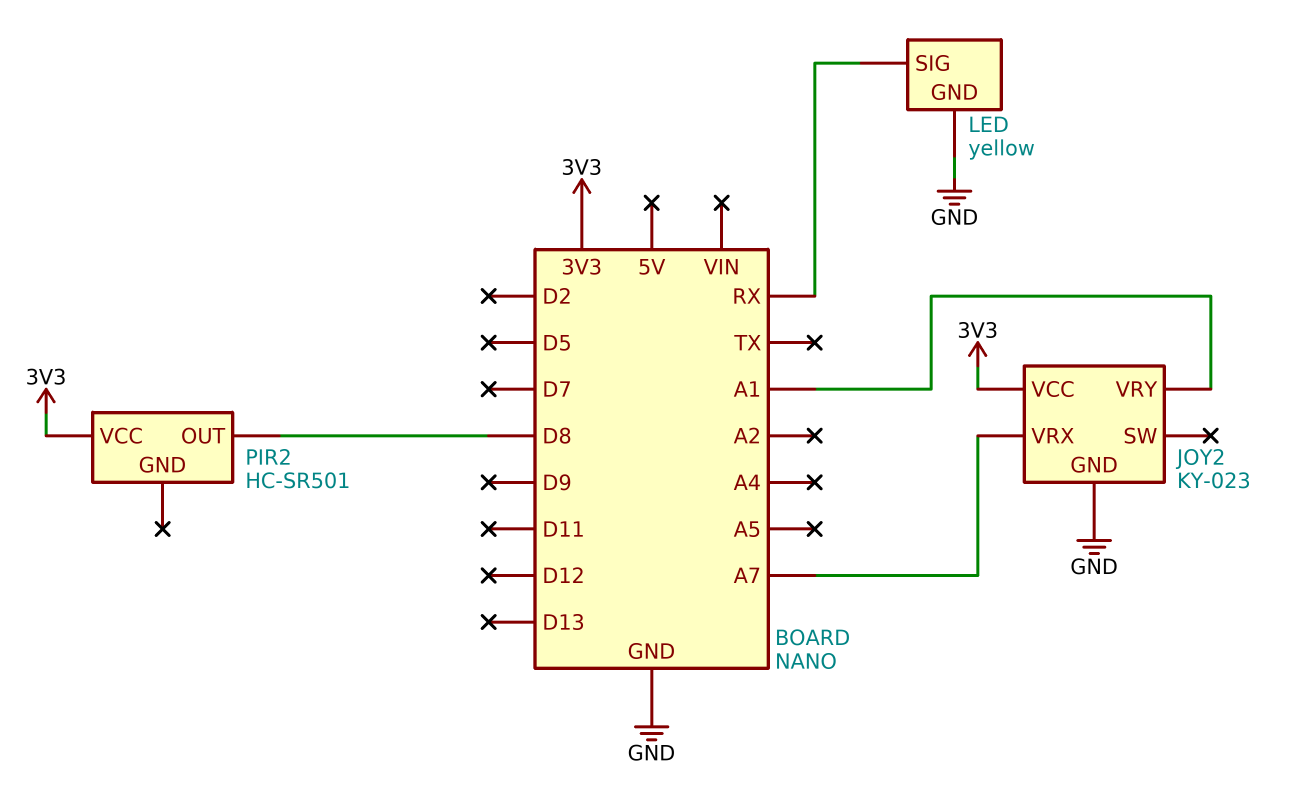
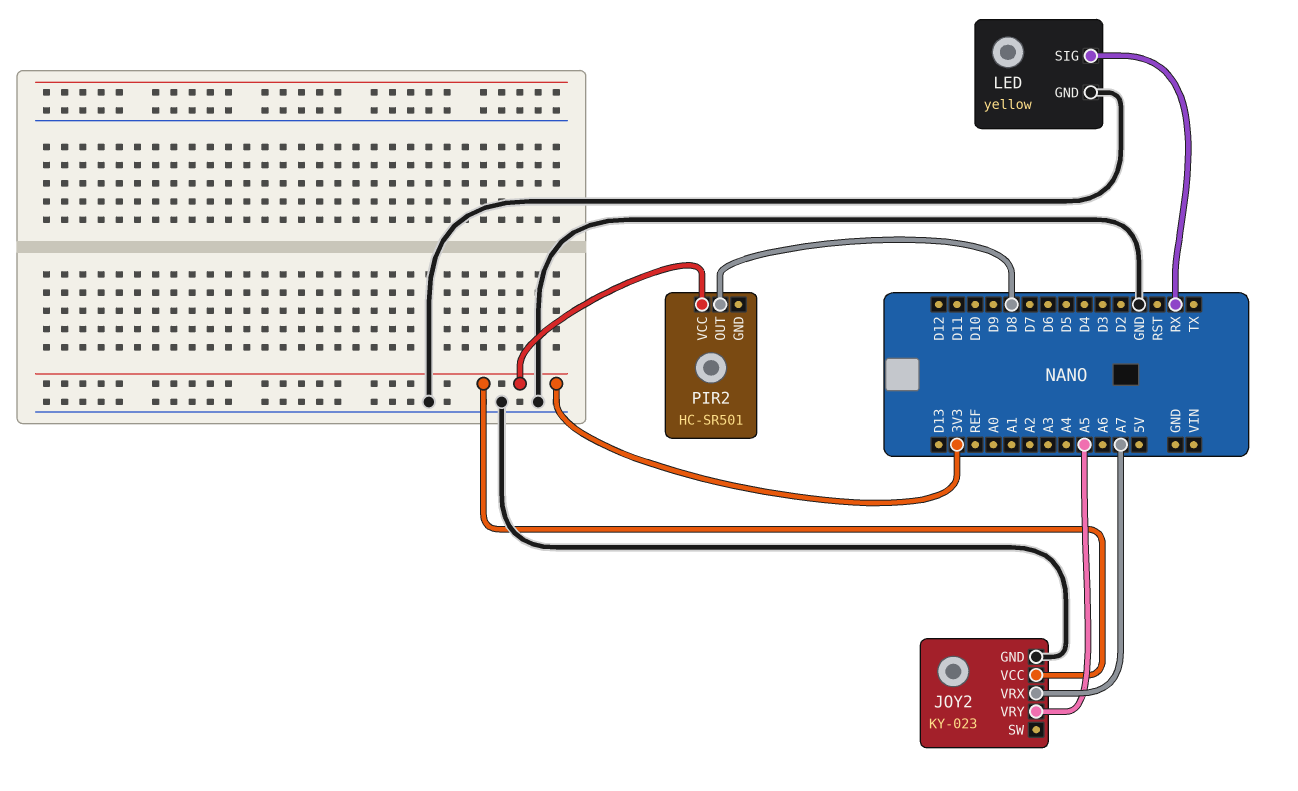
JOY2 pin VRY: A1 -> A5

